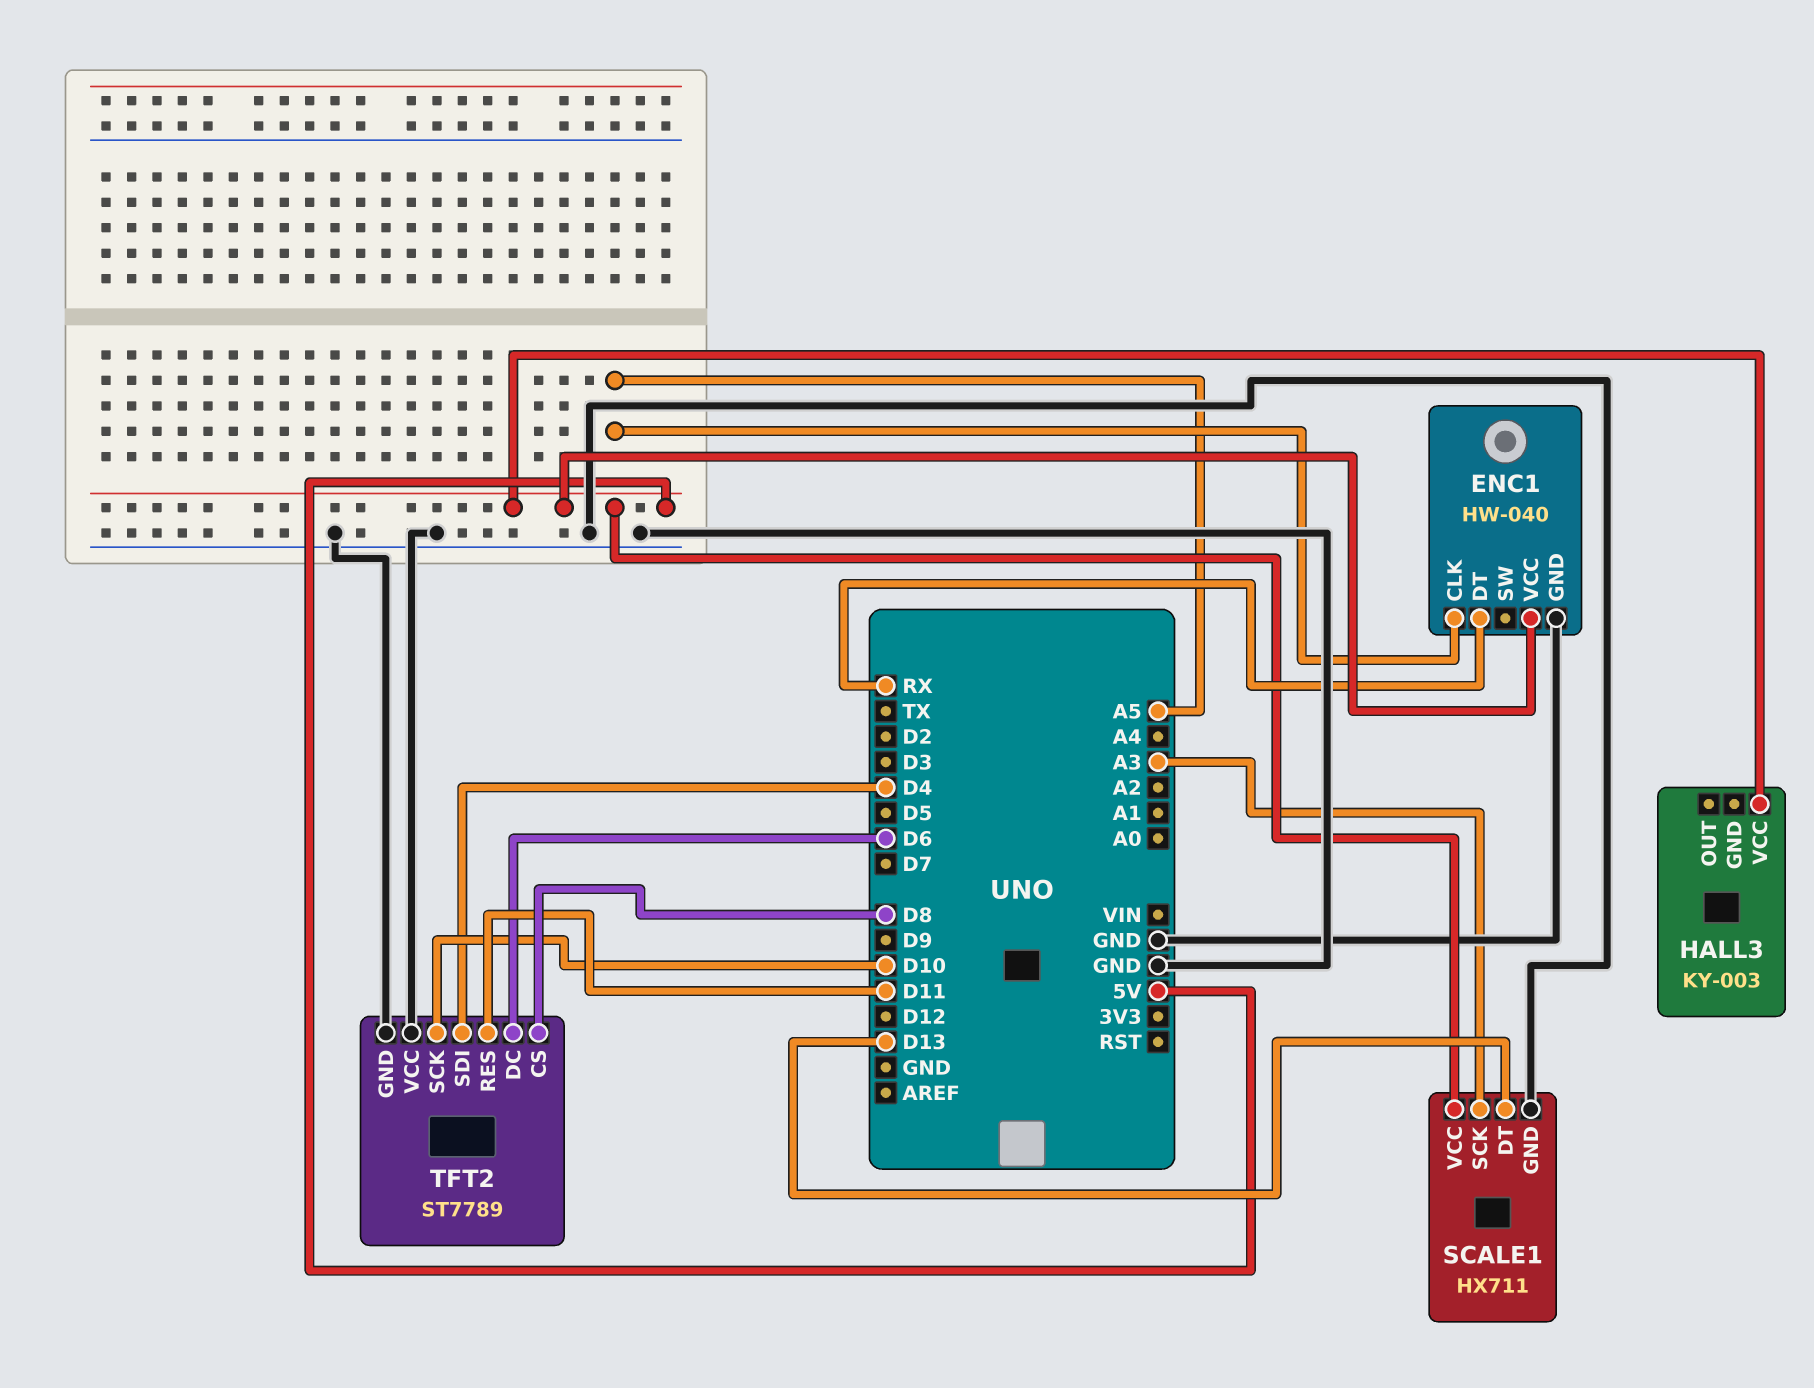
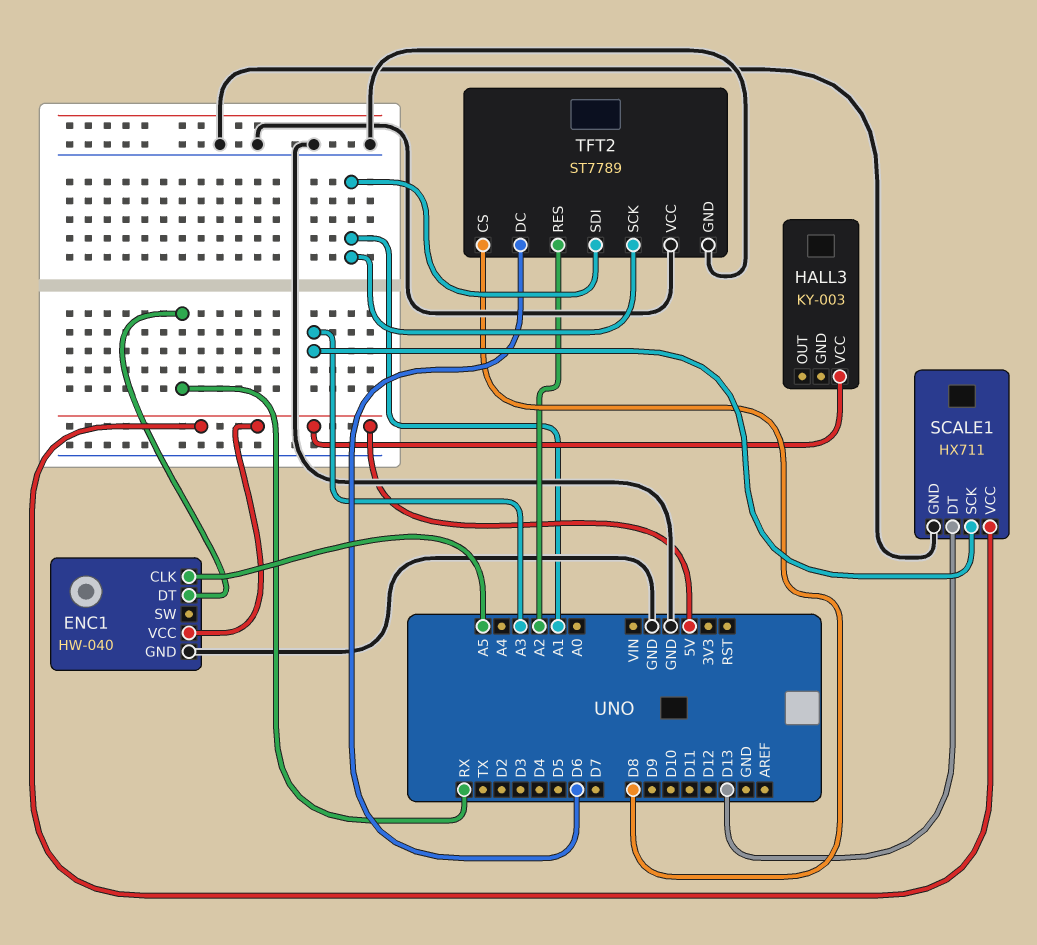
TFT2 pin RES: D11 -> A2
TFT2 pin SCK: D10 -> A1
TFT2 pin SDI: D4 -> A1

